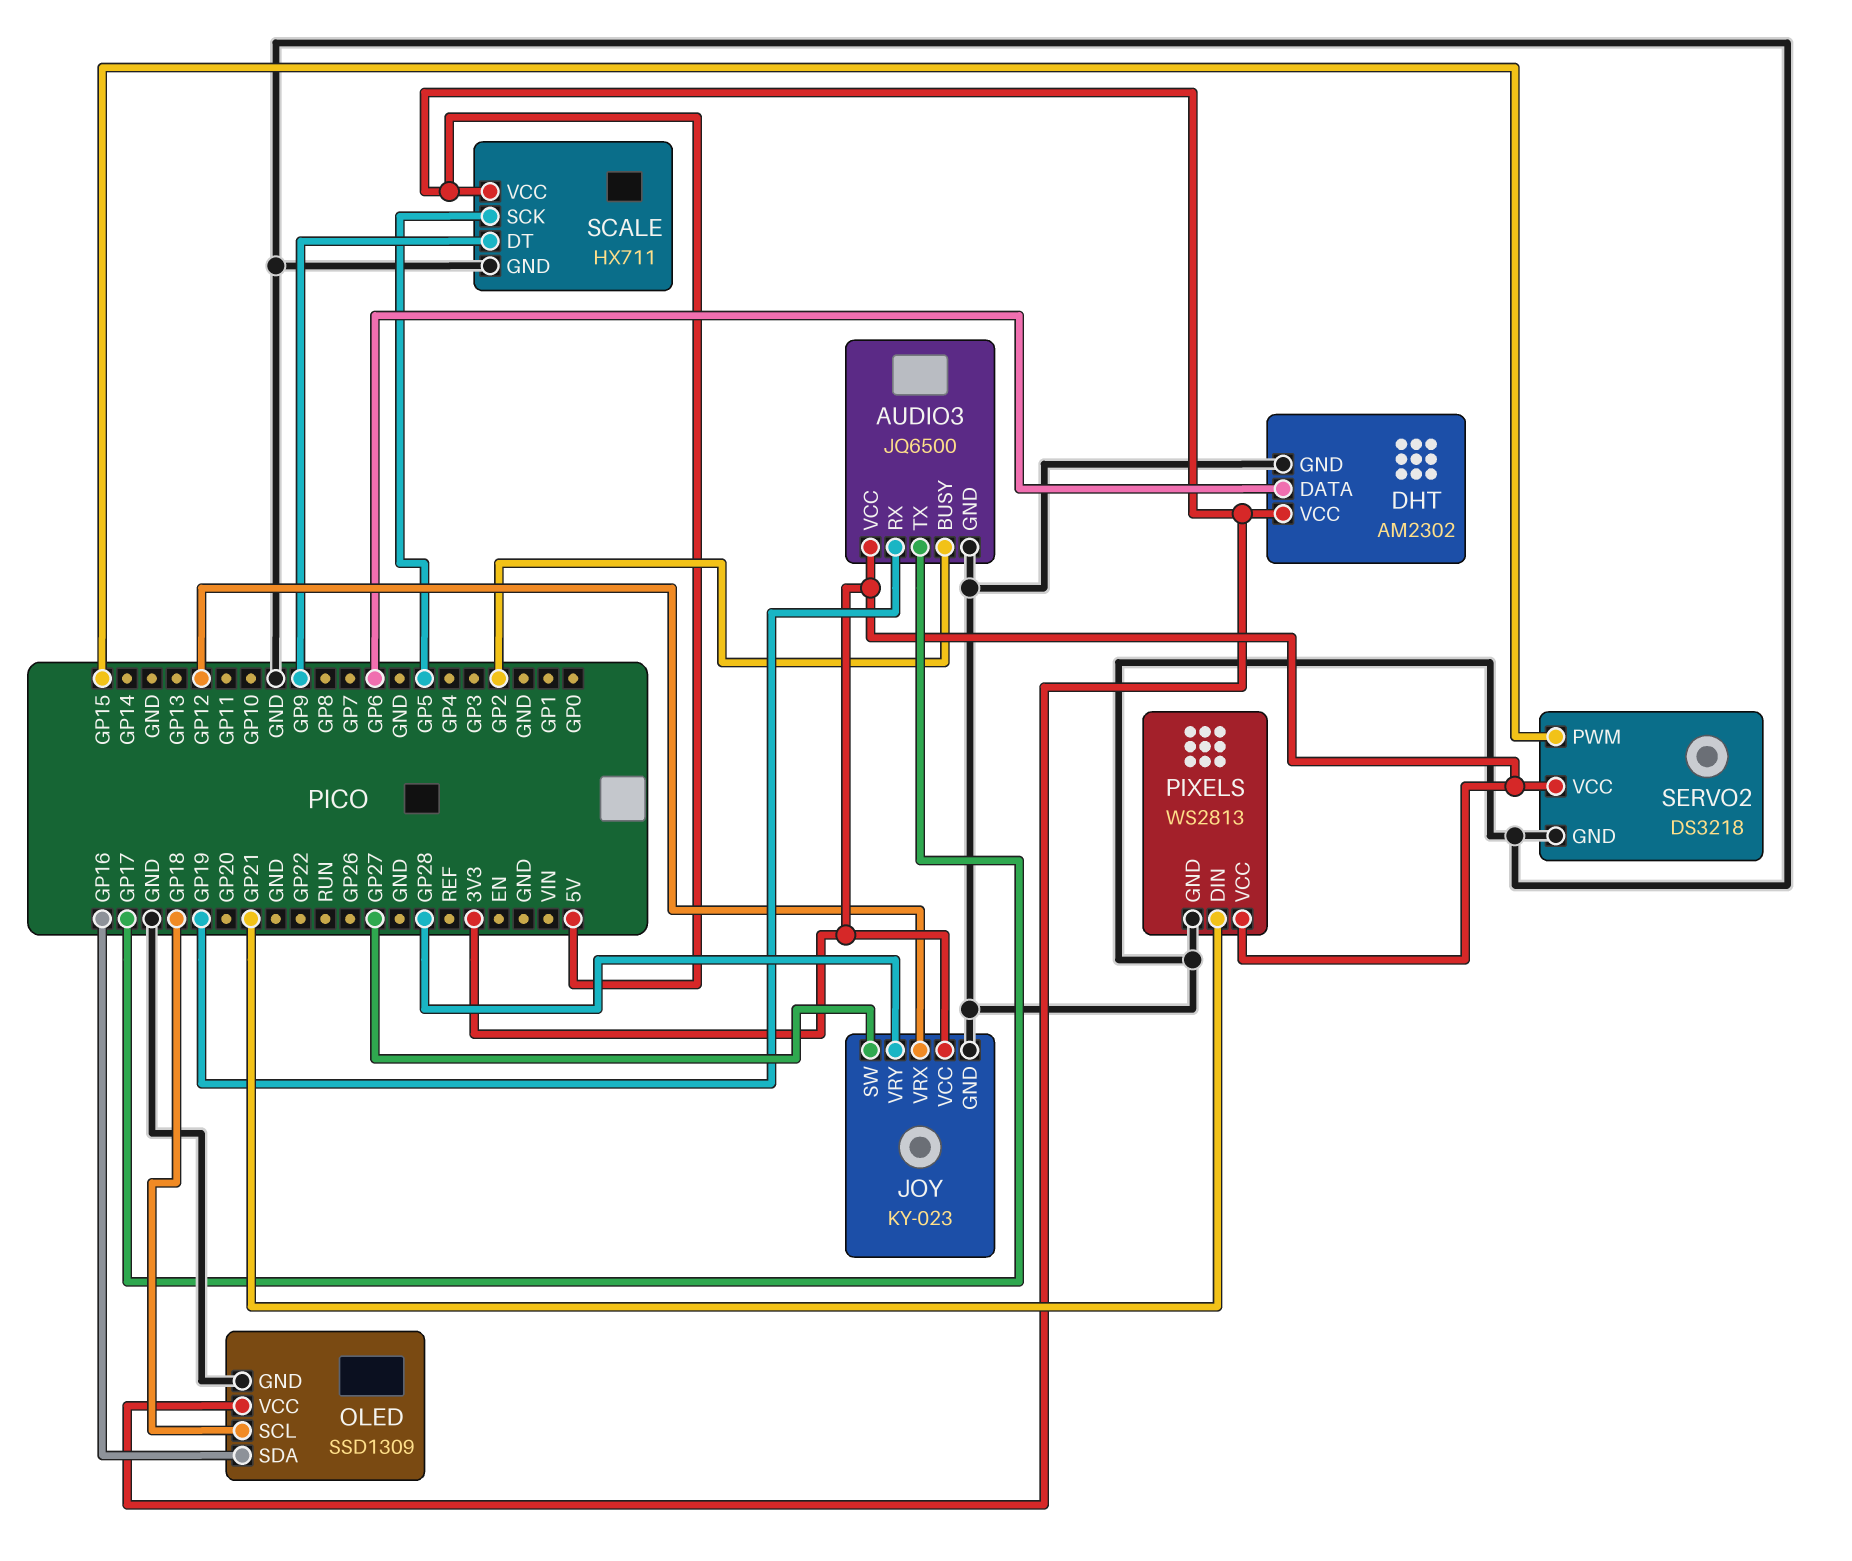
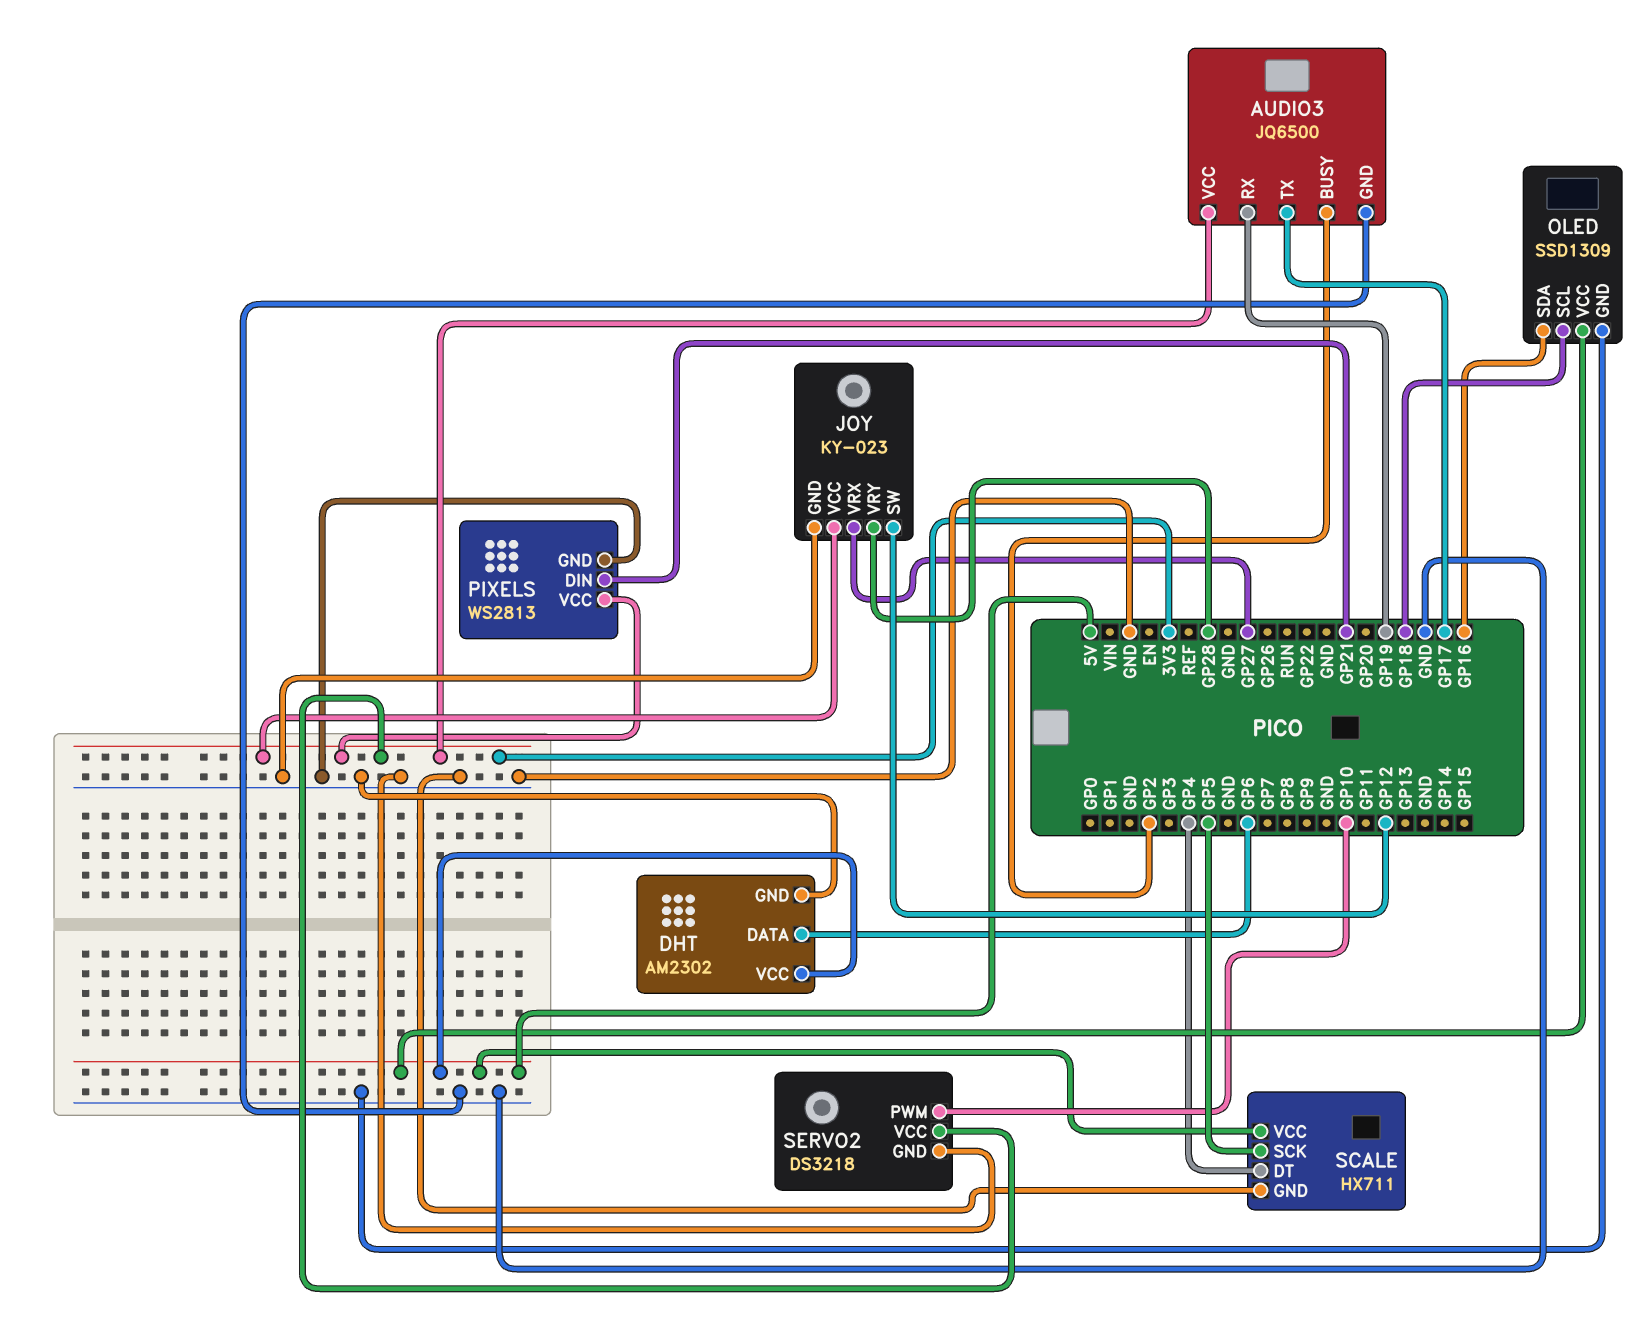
JOY pin SW: GP27 -> GP12
JOY pin VRX: GP12 -> GP27
SCALE pin DT: GP9 -> GP4
SERVO2 pin PWM: GP15 -> GP10

